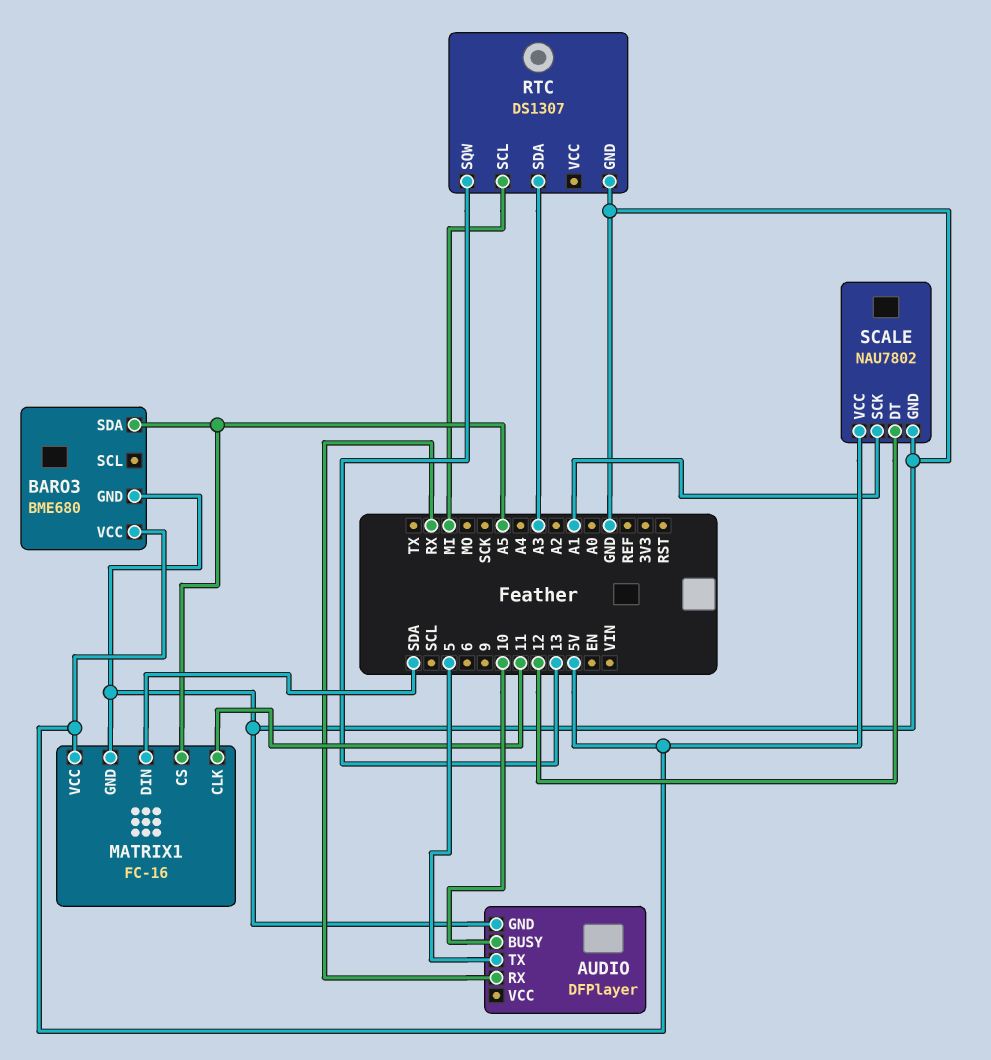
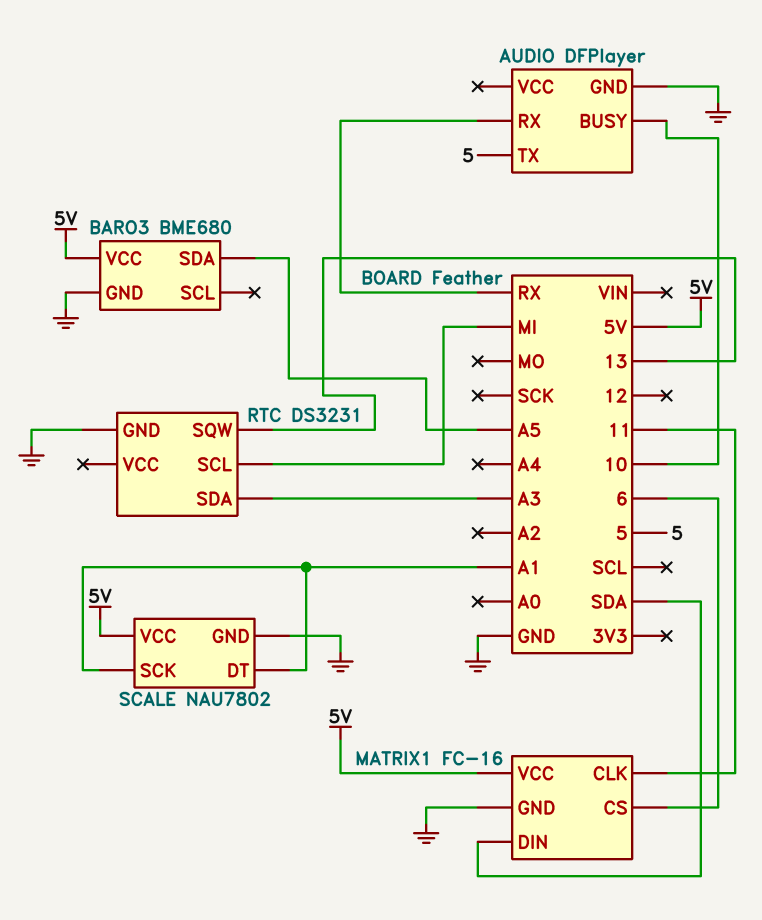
MATRIX1 pin CS: A5 -> 6
RTC: DS1307 -> DS3231
SCALE pin DT: 12 -> A1

